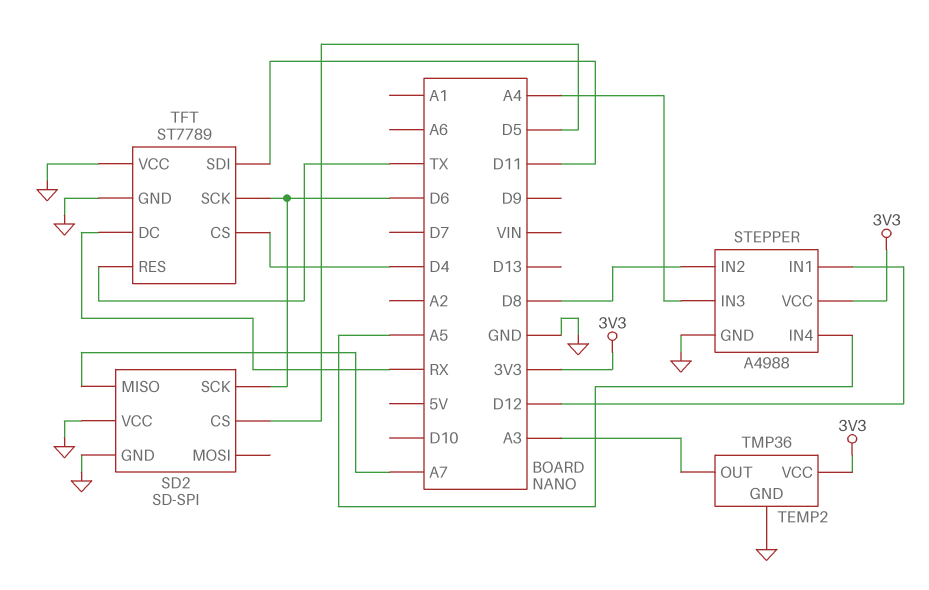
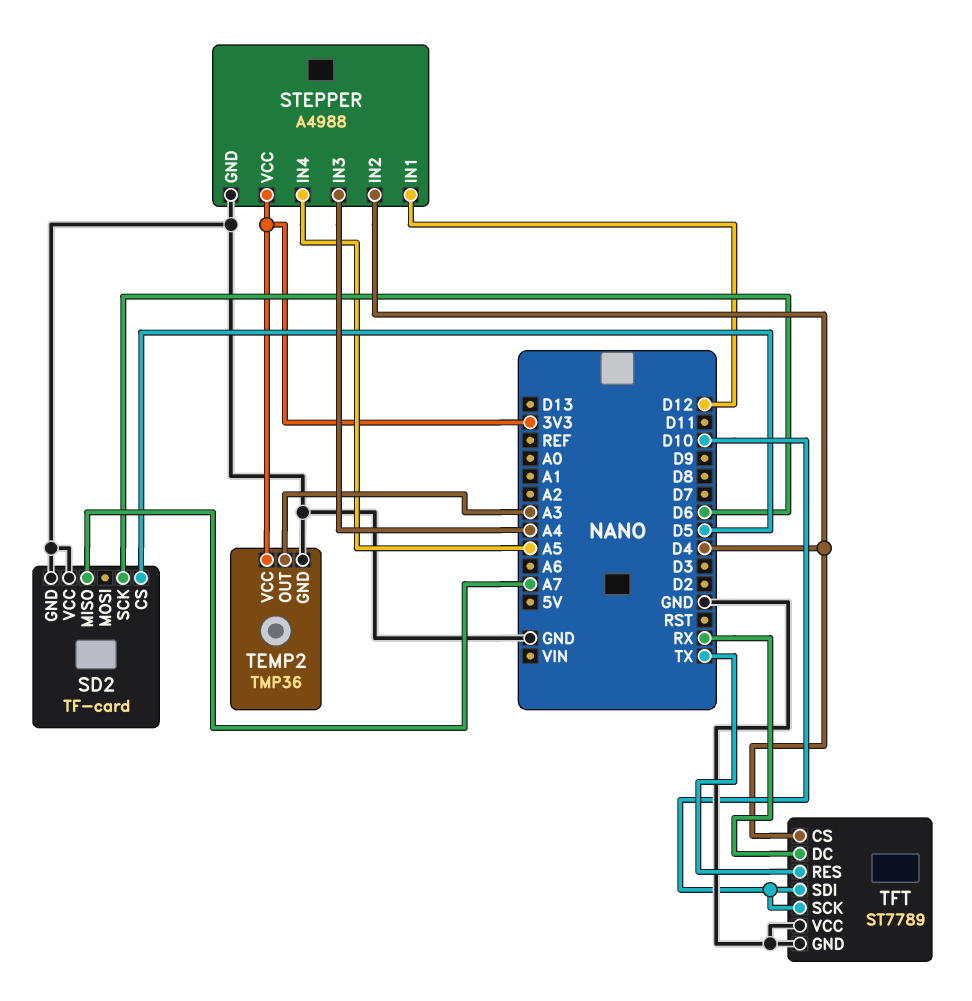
SD2: SD-SPI -> TF-card
STEPPER pin IN2: D8 -> D4
TFT pin SCK: D6 -> D10
TFT pin SDI: D11 -> D10

